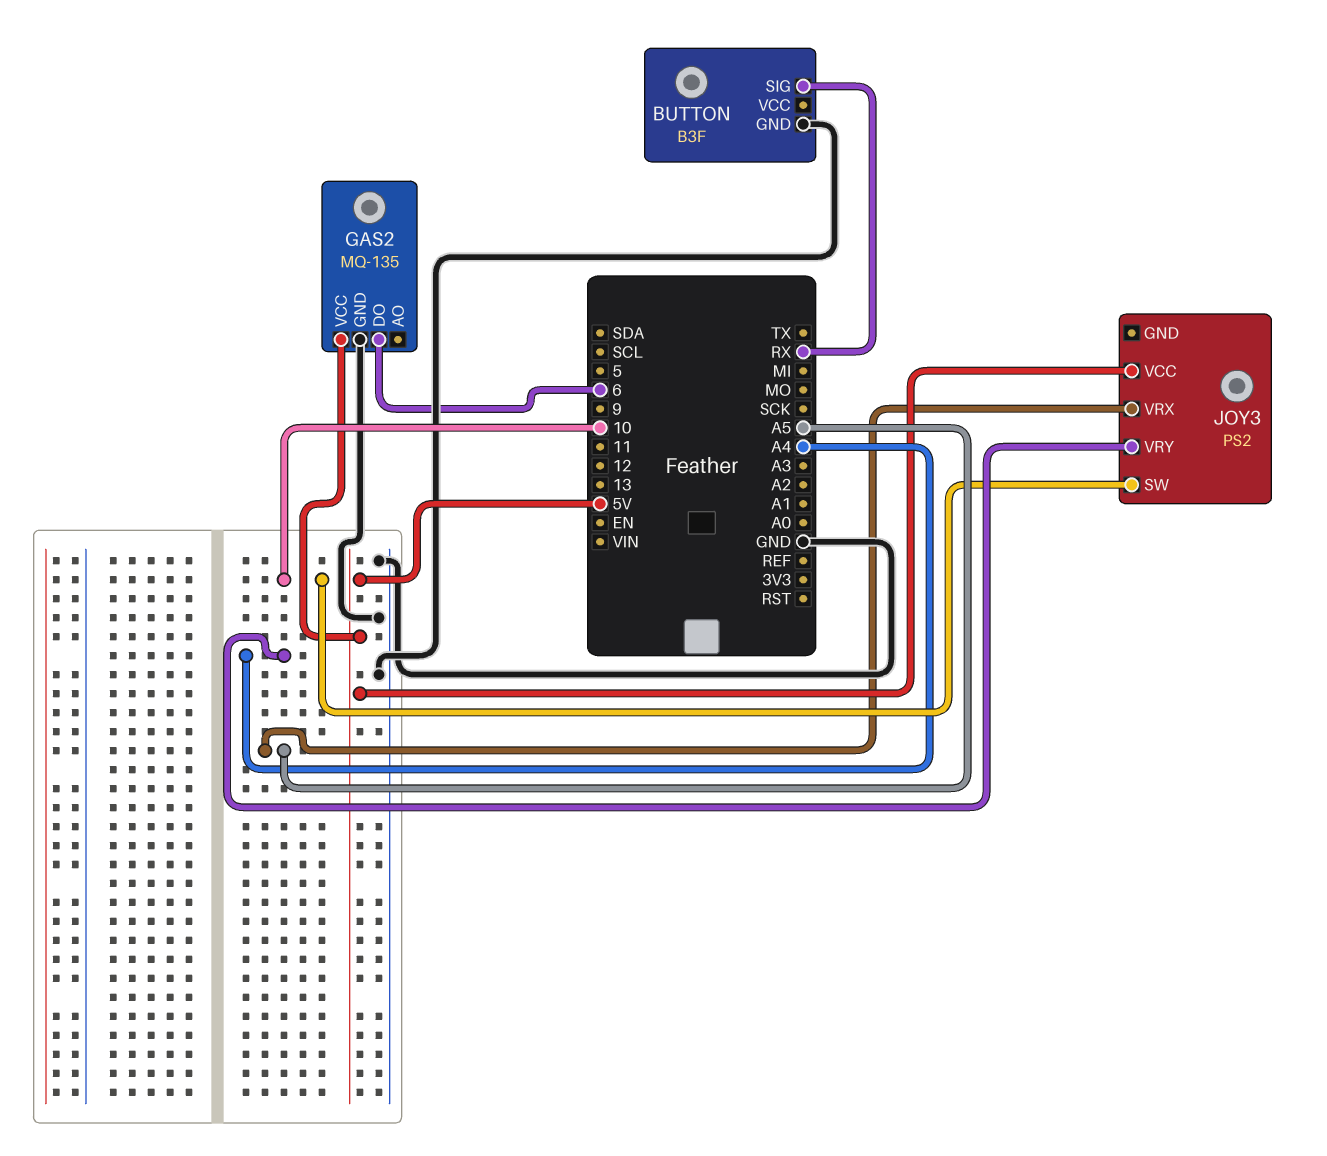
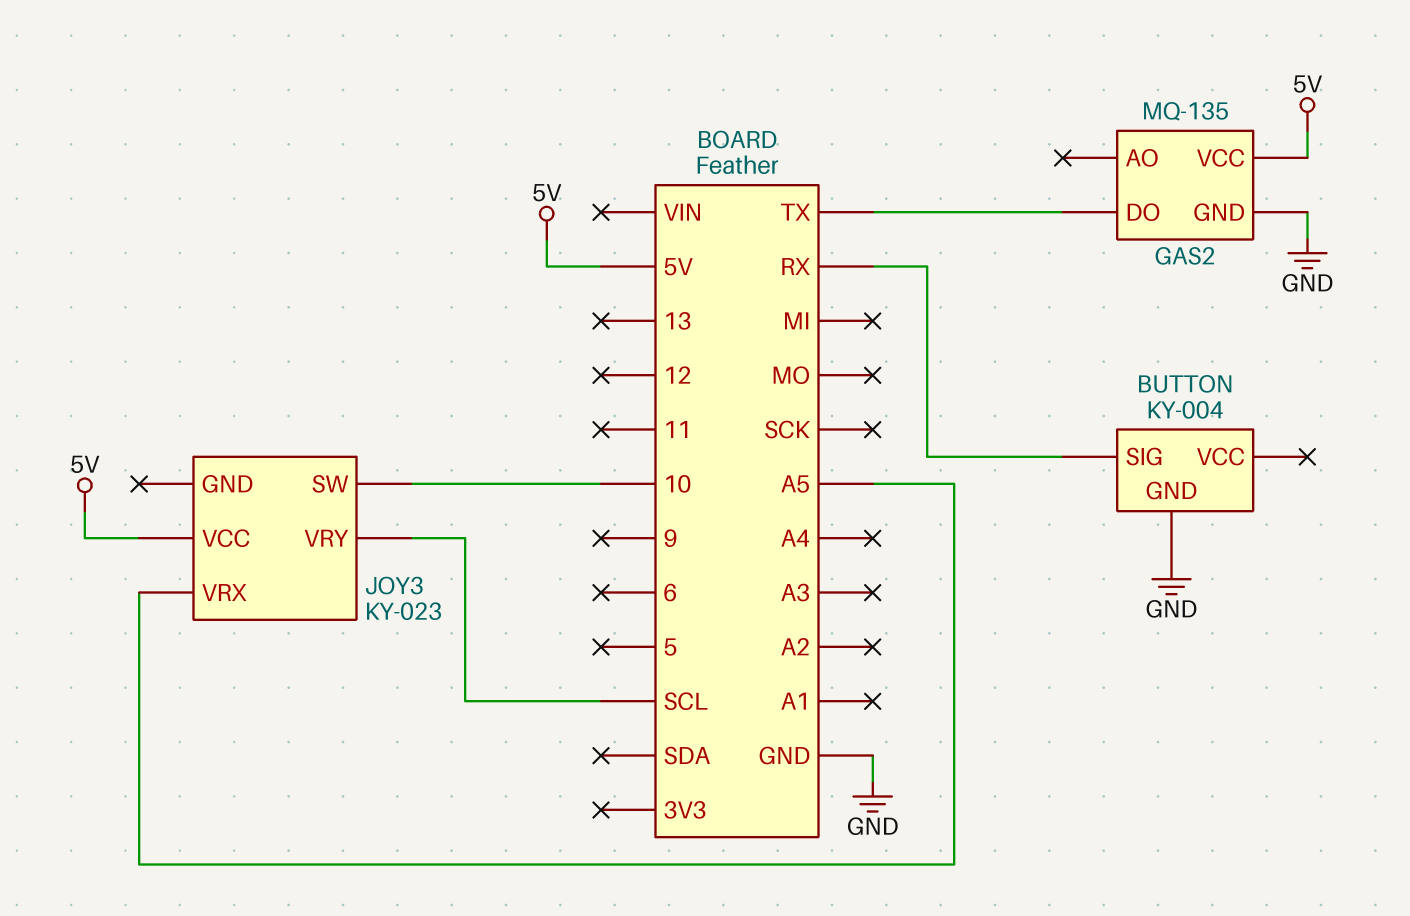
BUTTON: B3F -> KY-004
GAS2 pin DO: 6 -> TX
JOY3: PS2 -> KY-023
JOY3 pin VRY: A4 -> SCL

